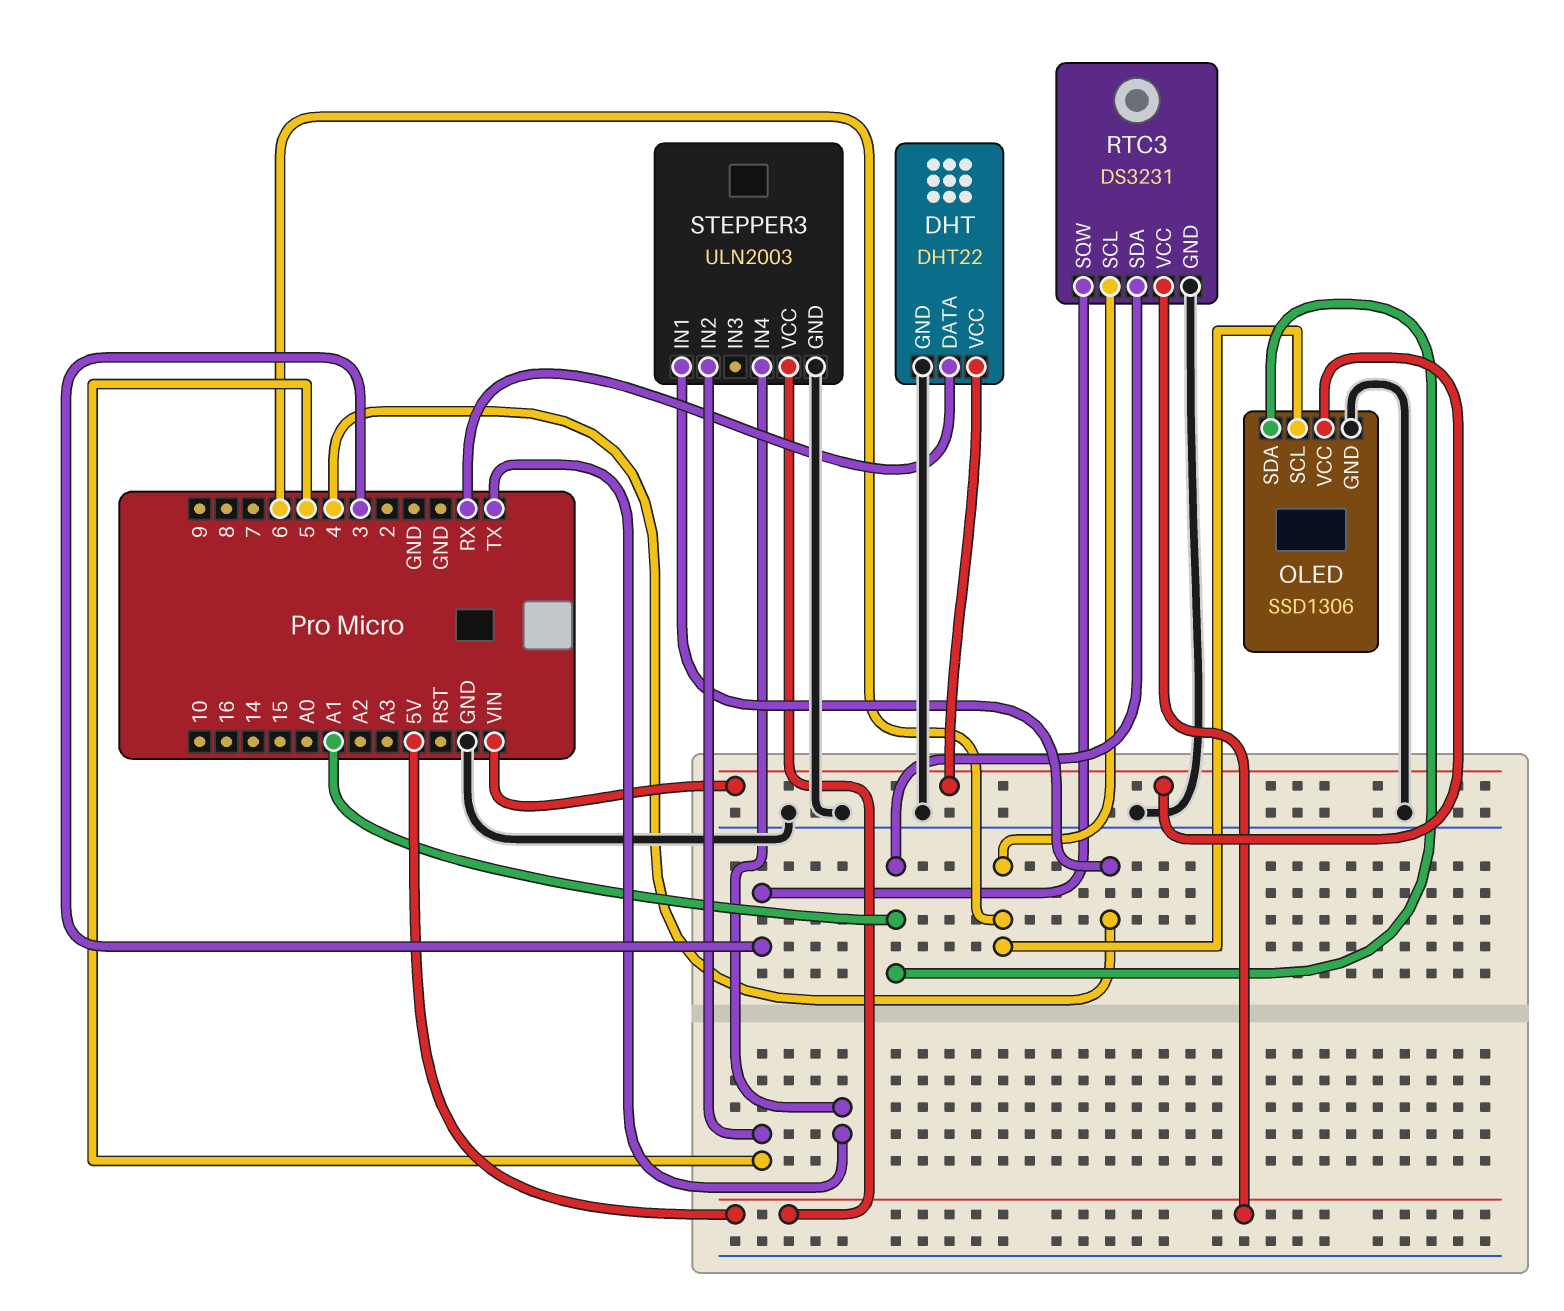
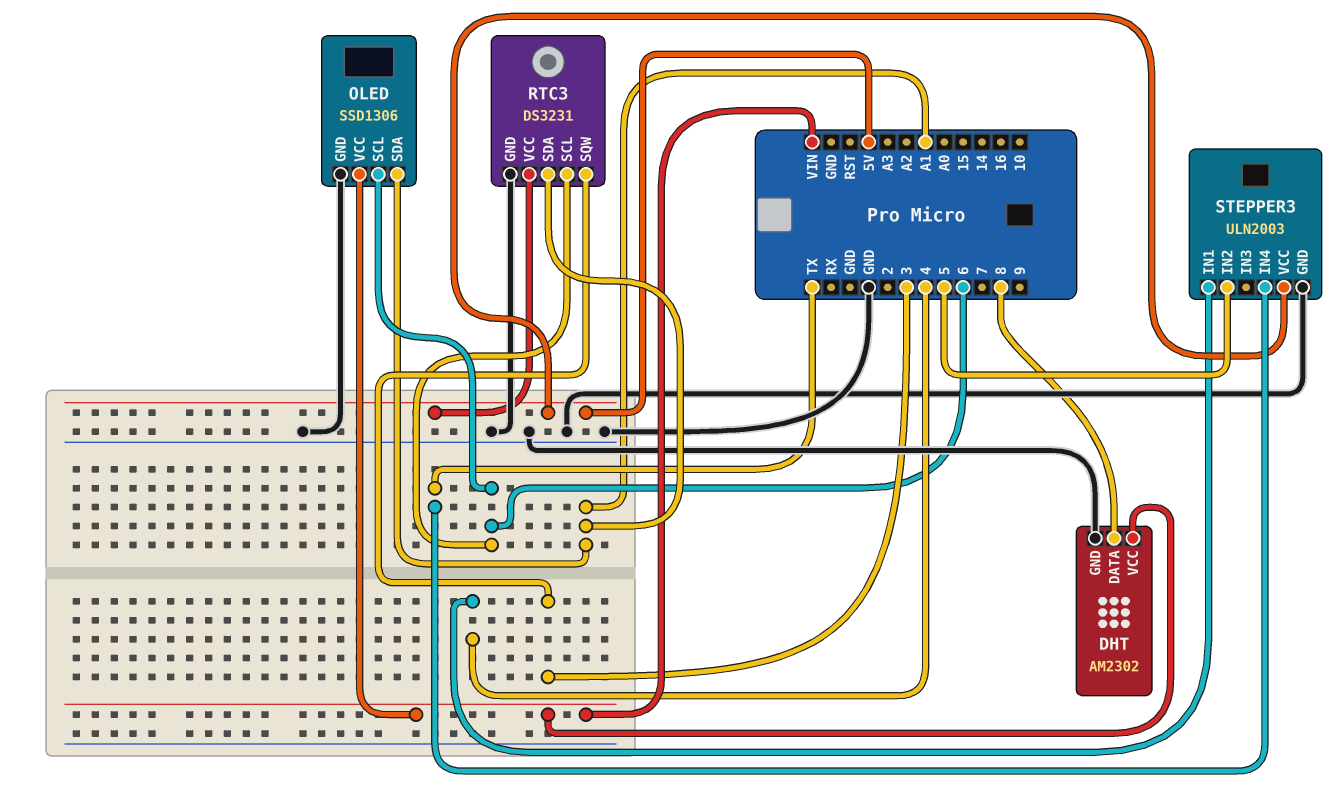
DHT: DHT22 -> AM2302
DHT pin DATA: RX -> 8

